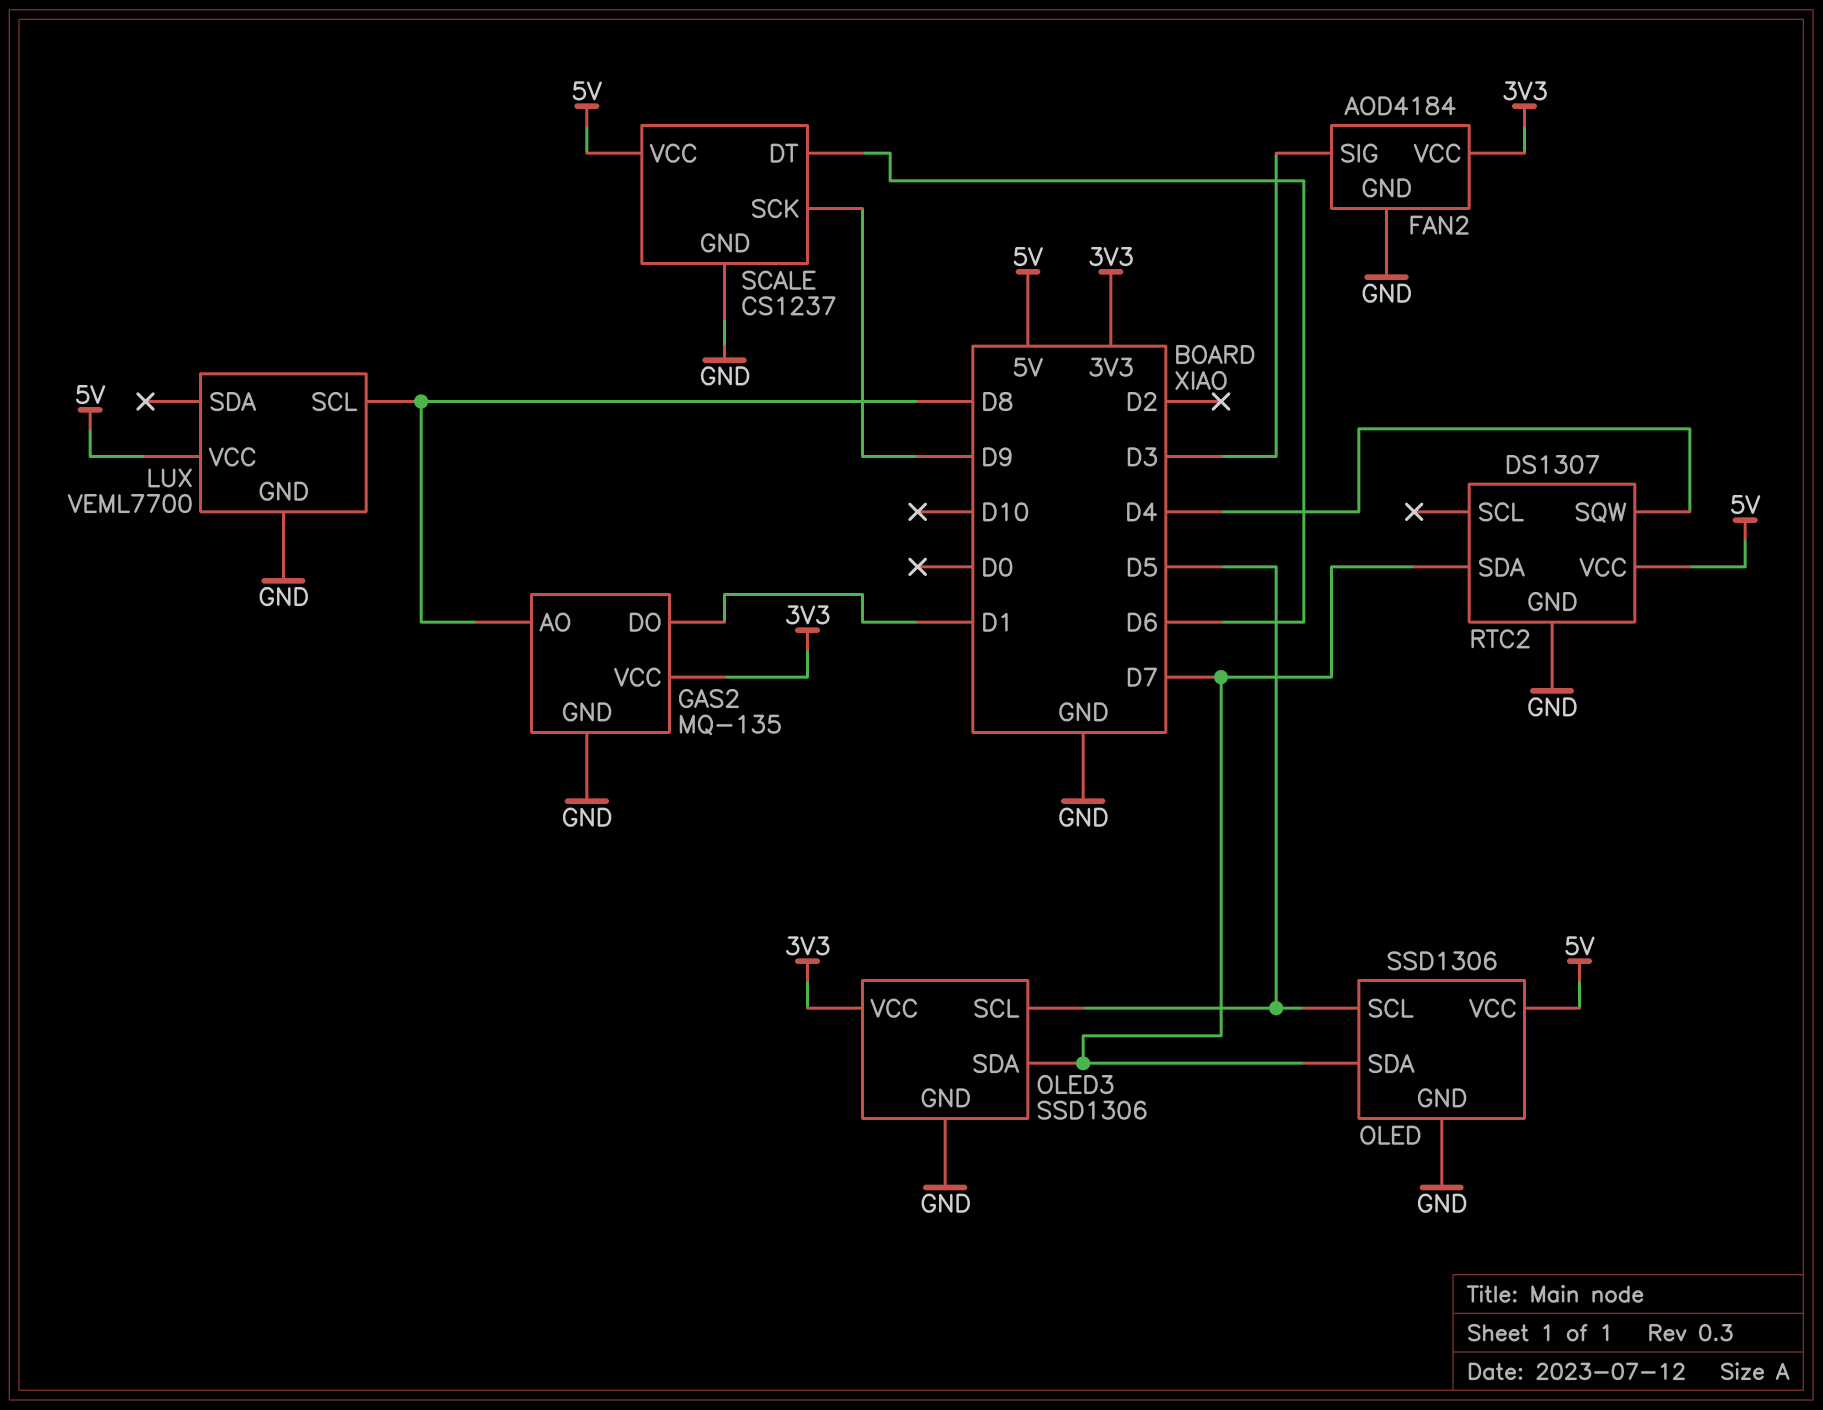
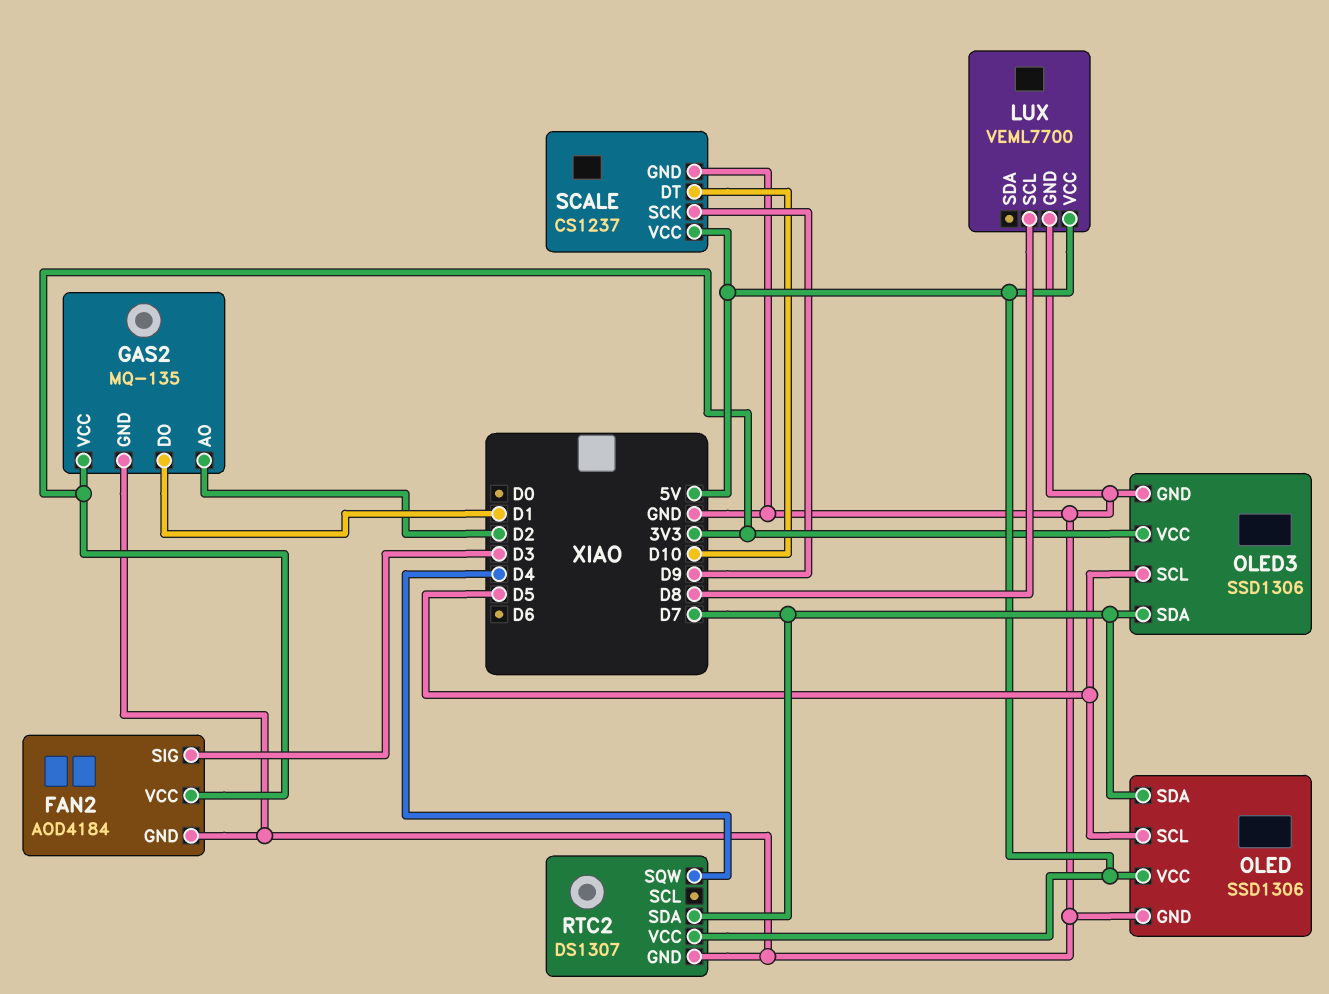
GAS2 pin AO: D8 -> D2
SCALE pin DT: D6 -> D10

